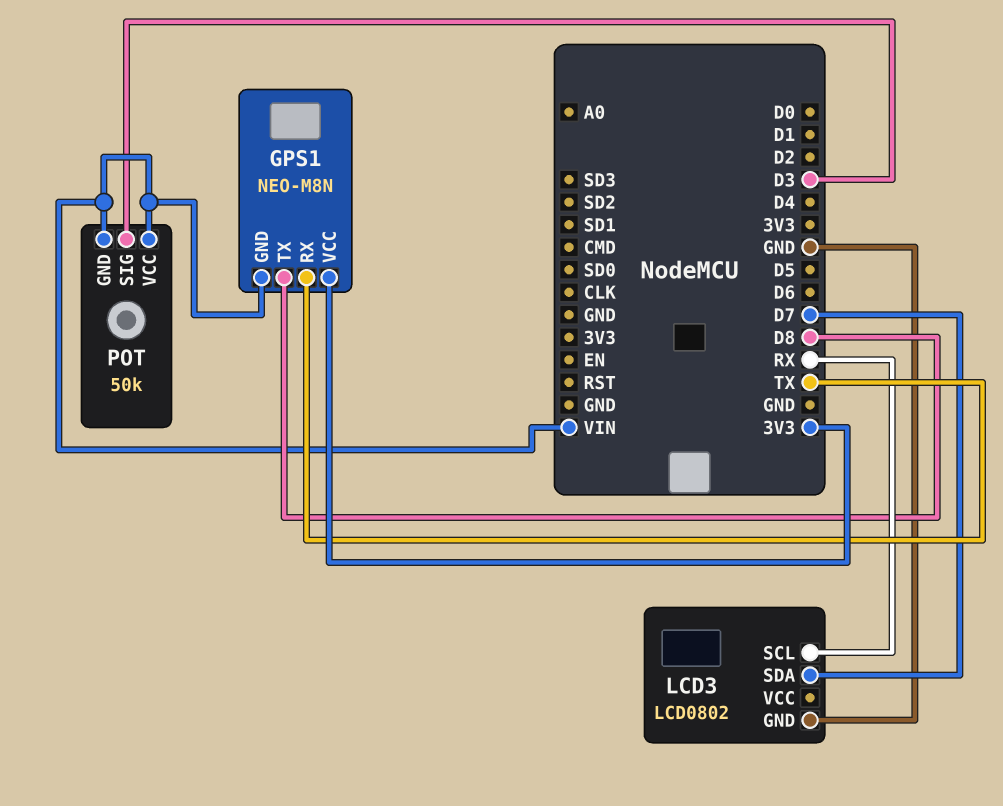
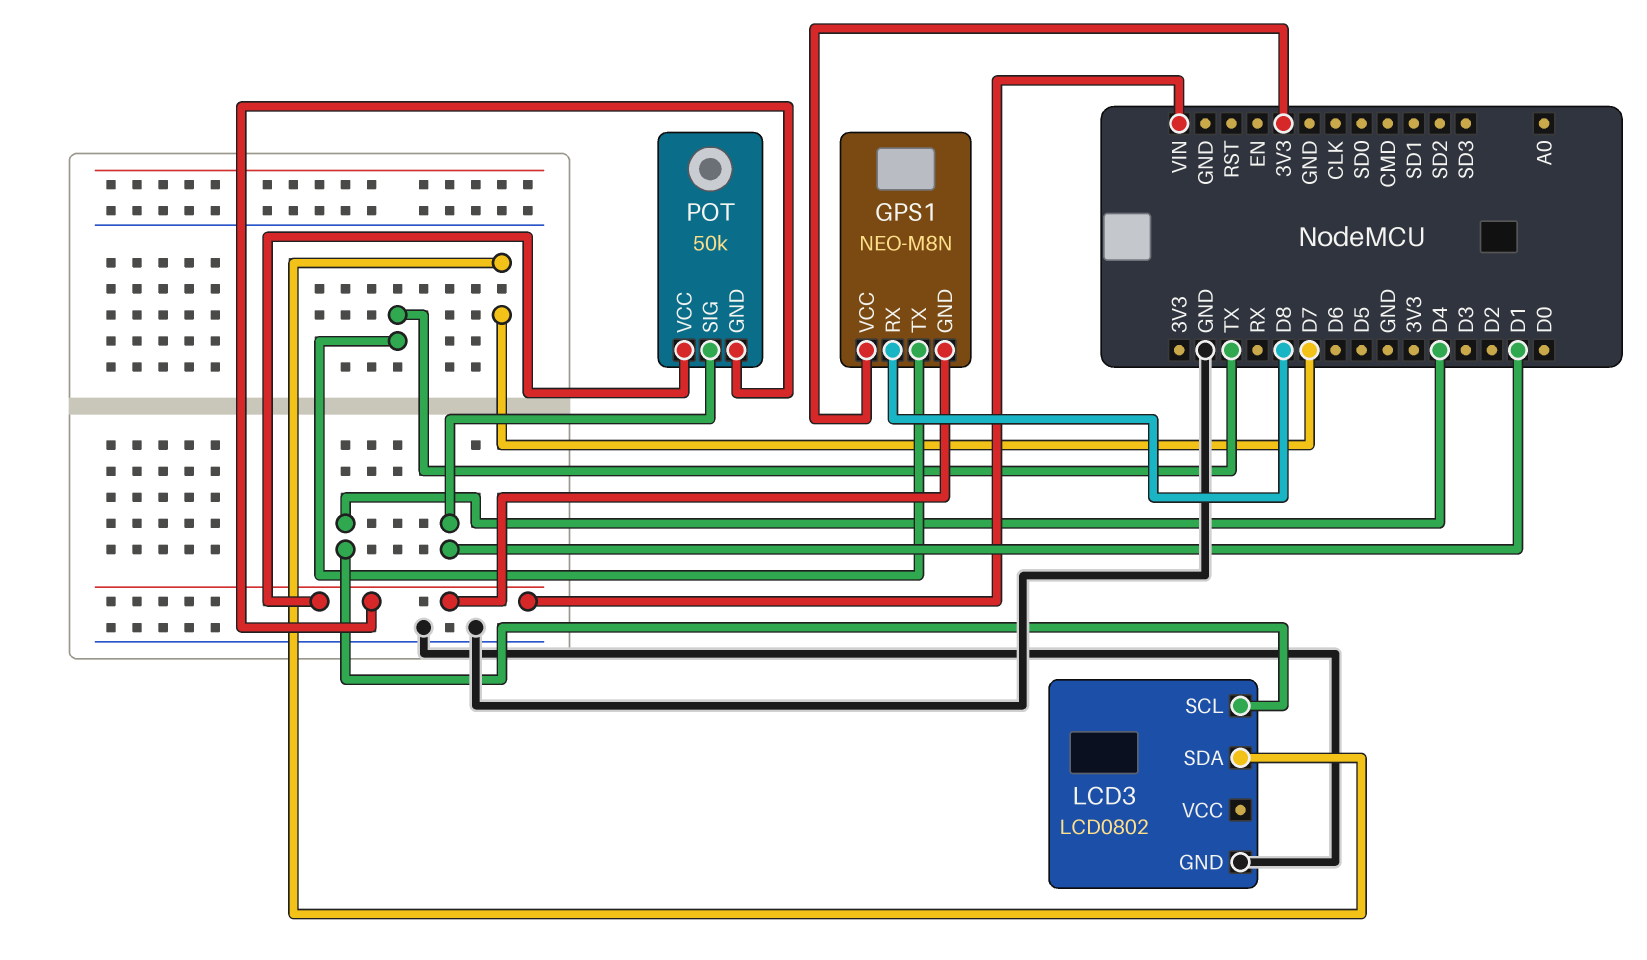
GPS1 pin RX: TX -> D8
GPS1 pin TX: D8 -> TX
LCD3 pin SCL: RX -> D4
POT pin SIG: D3 -> D1

